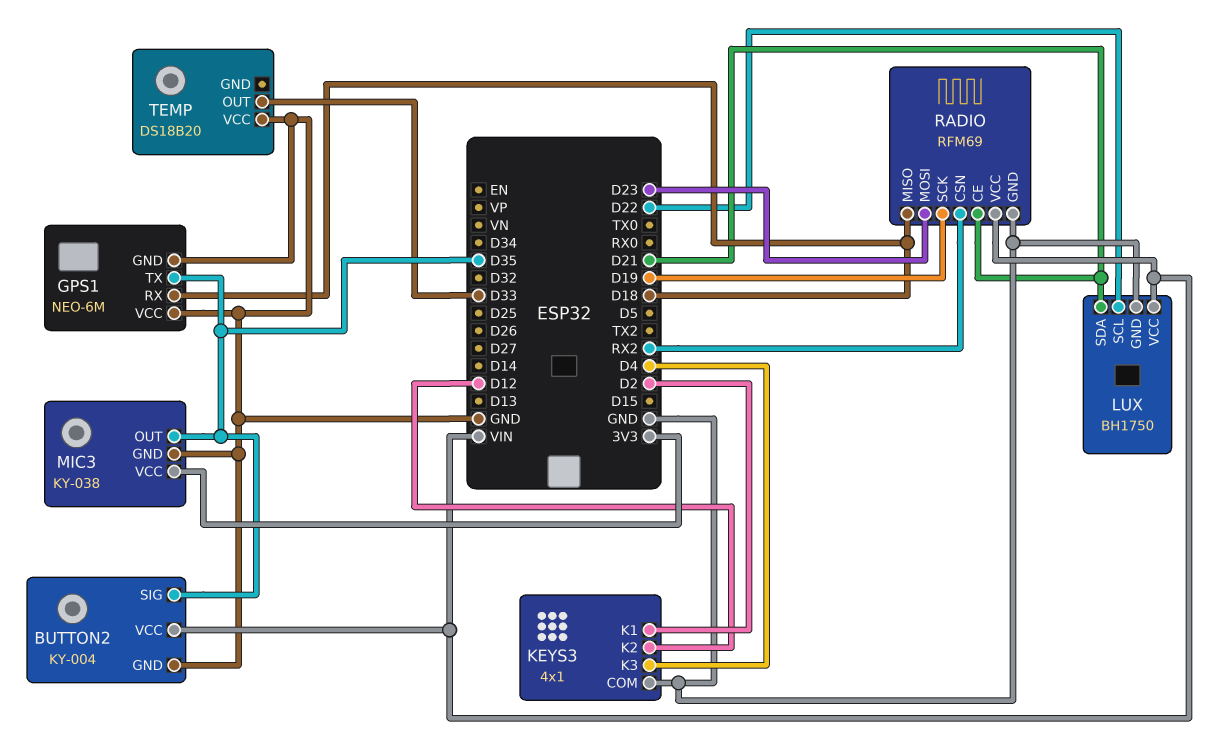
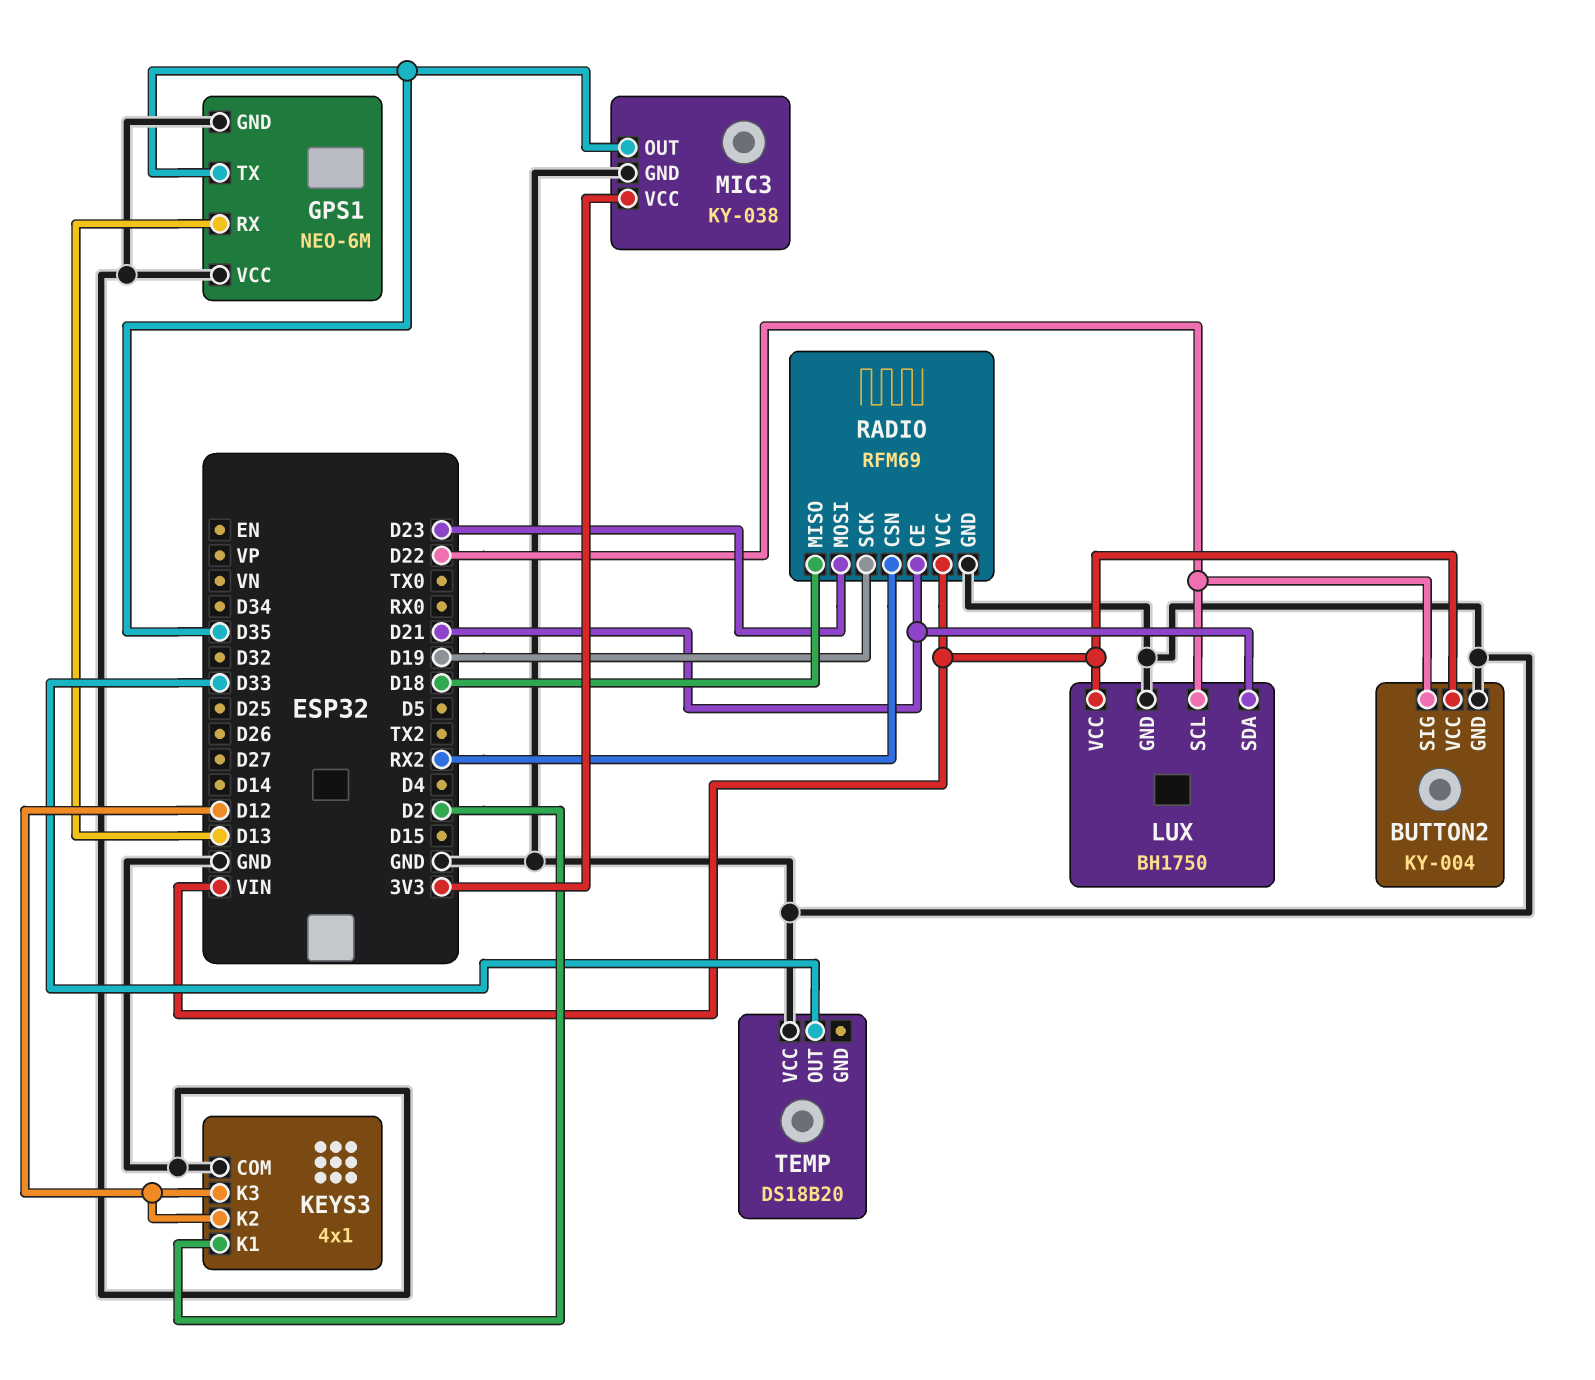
BUTTON2 pin SIG: D35 -> D22
GPS1 pin RX: D18 -> D13
KEYS3 pin K3: D4 -> D12

